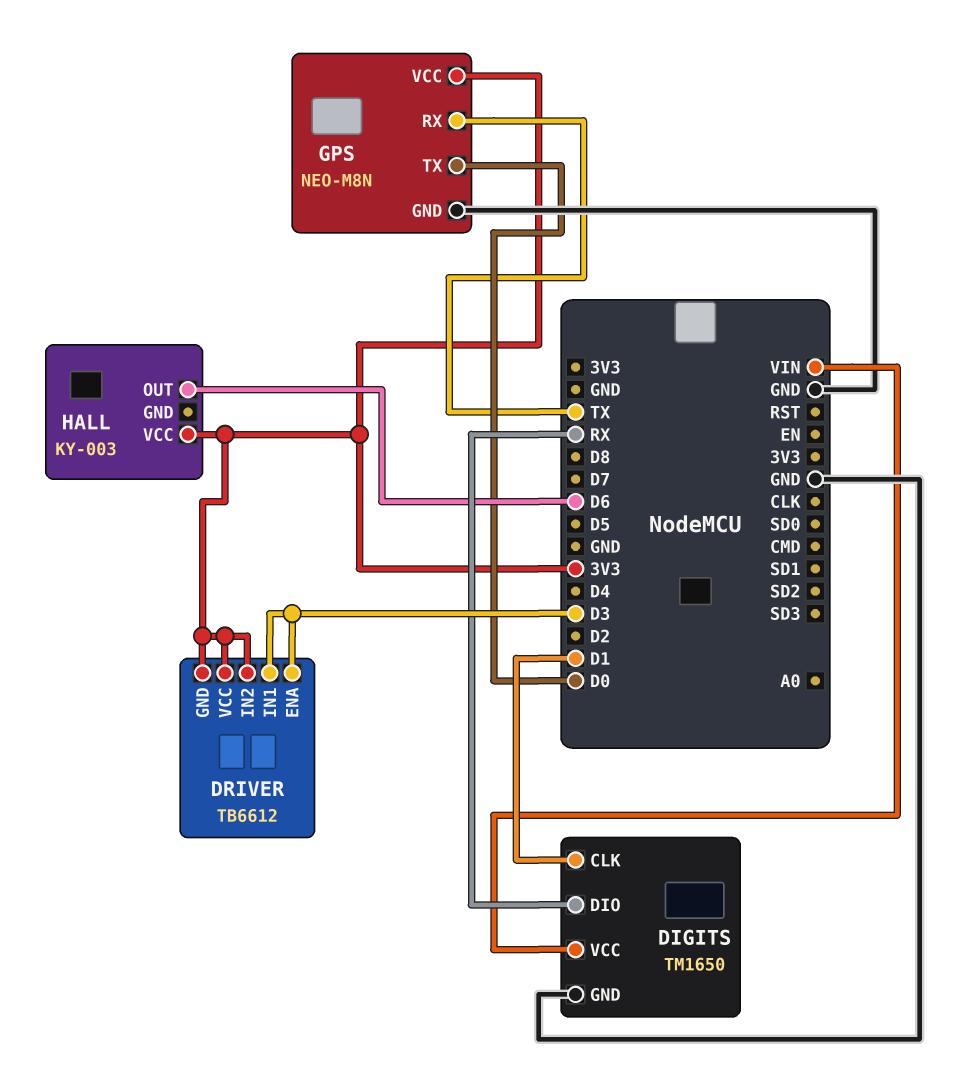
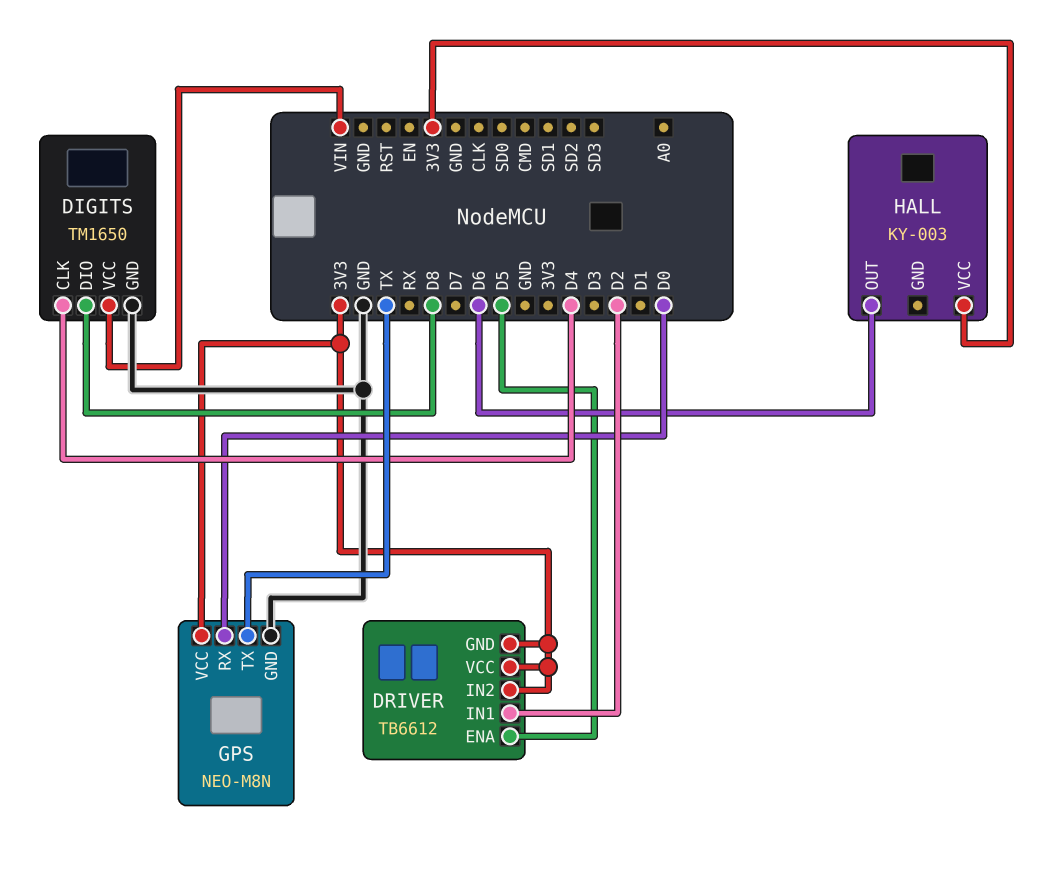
DIGITS pin CLK: D1 -> D4
DIGITS pin DIO: RX -> D8
DRIVER pin ENA: D3 -> D5
DRIVER pin IN1: D3 -> D2
GPS pin RX: TX -> D0
GPS pin TX: D0 -> TX

